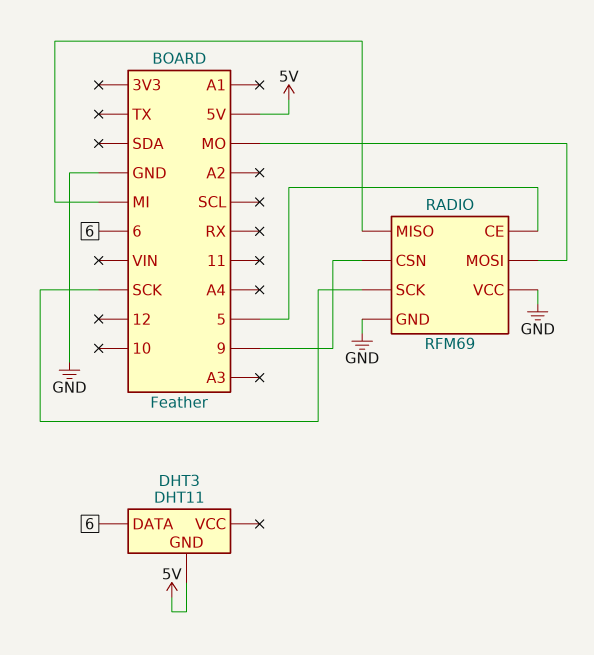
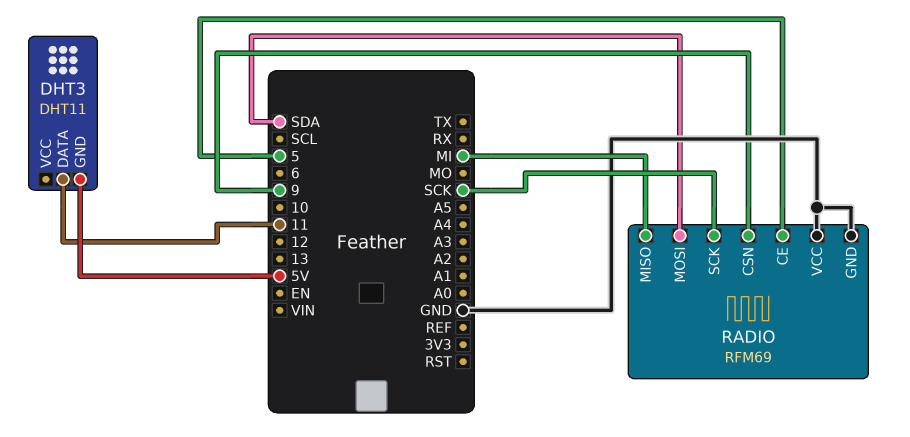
DHT3 pin DATA: 6 -> 11
RADIO pin MOSI: MO -> SDA

